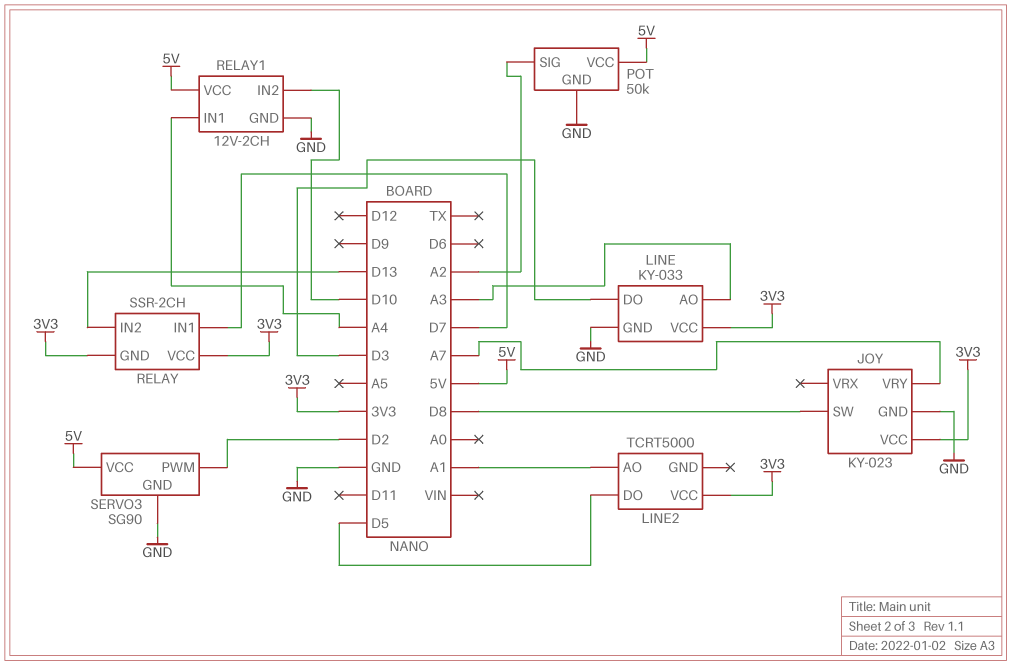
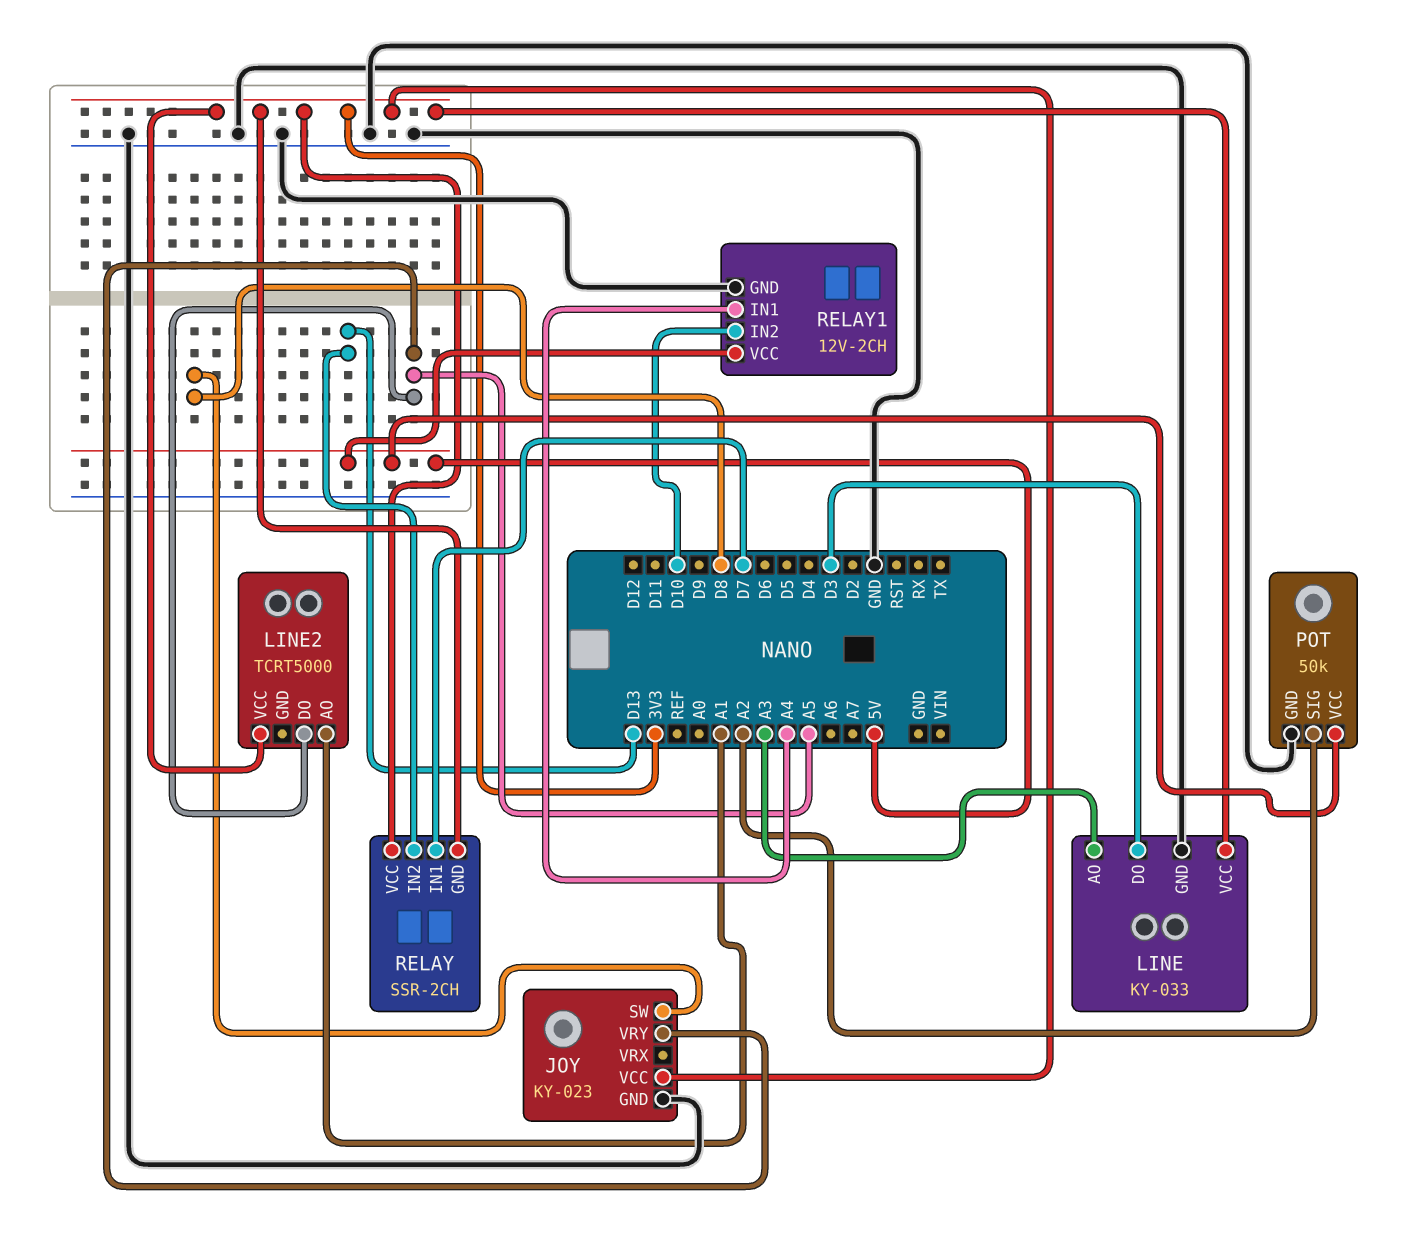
JOY pin VRY: A7 -> A5
LINE2 pin DO: D5 -> A5
SERVO3: SG90 -> none
SERVO3 pin GND: GND -> none
SERVO3 pin PWM: D2 -> none
SERVO3 pin VCC: 5V -> none

